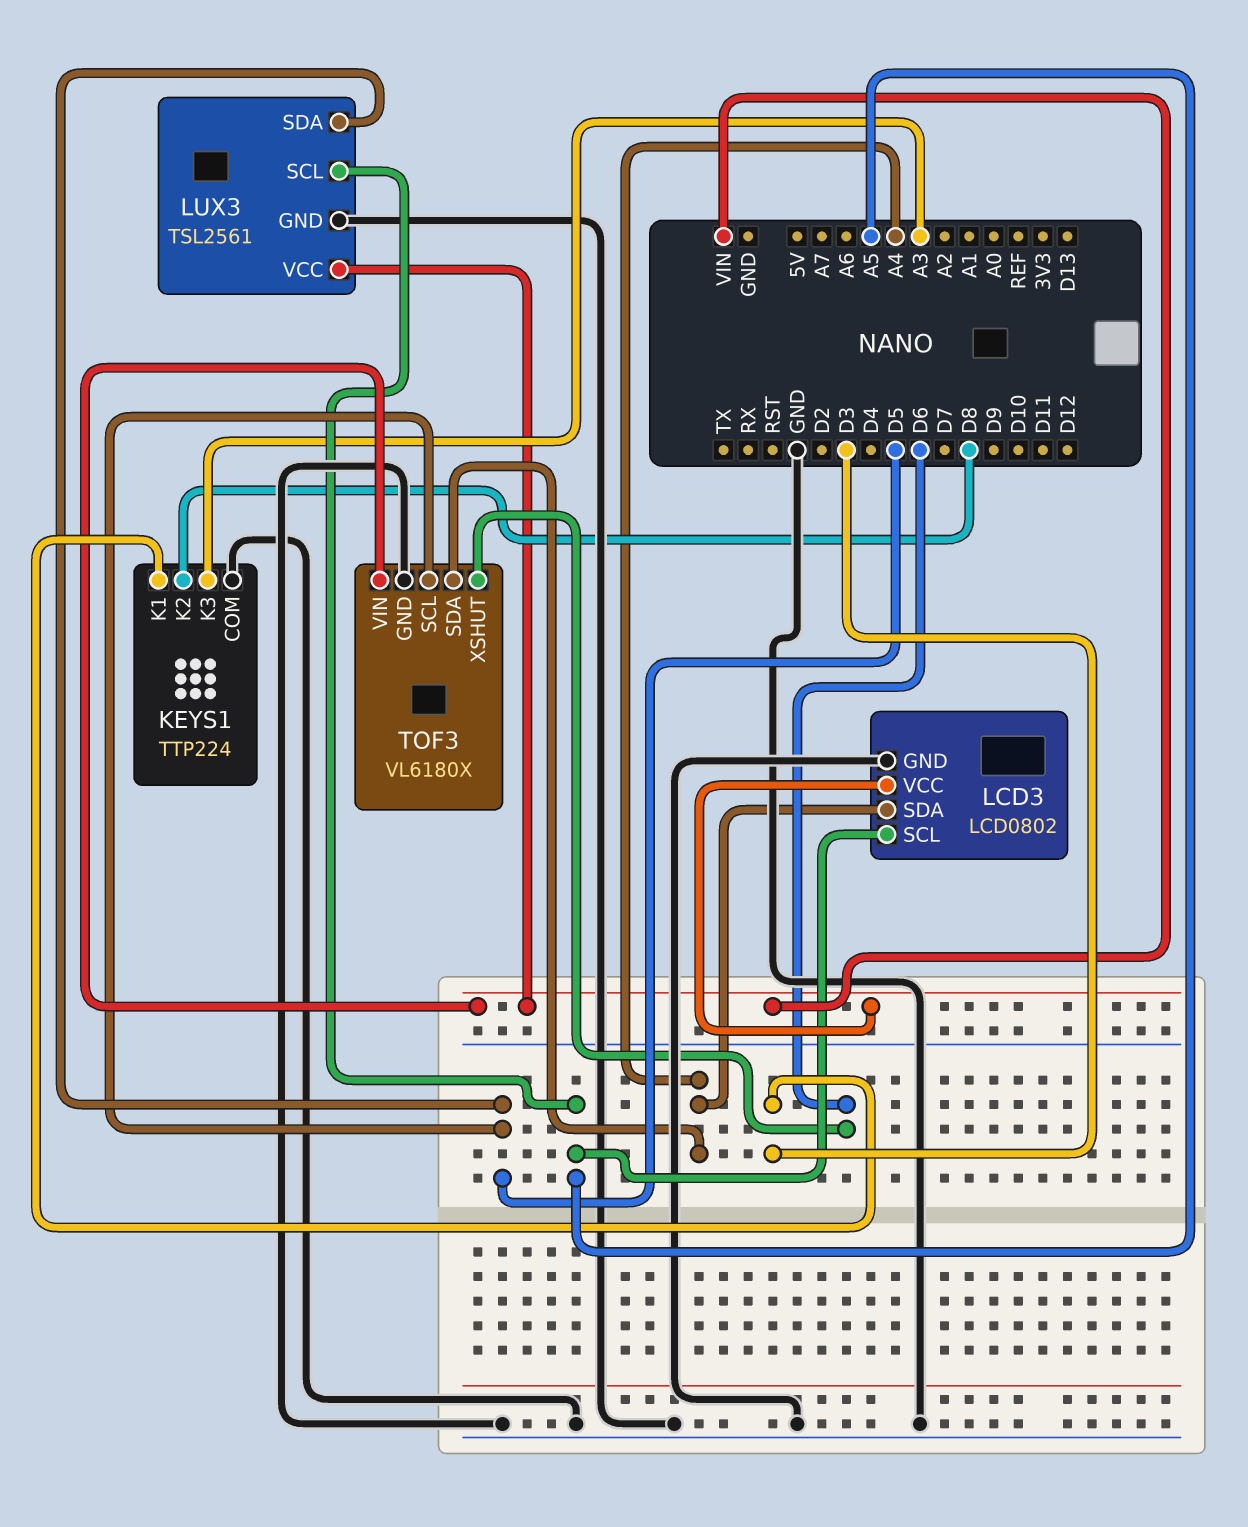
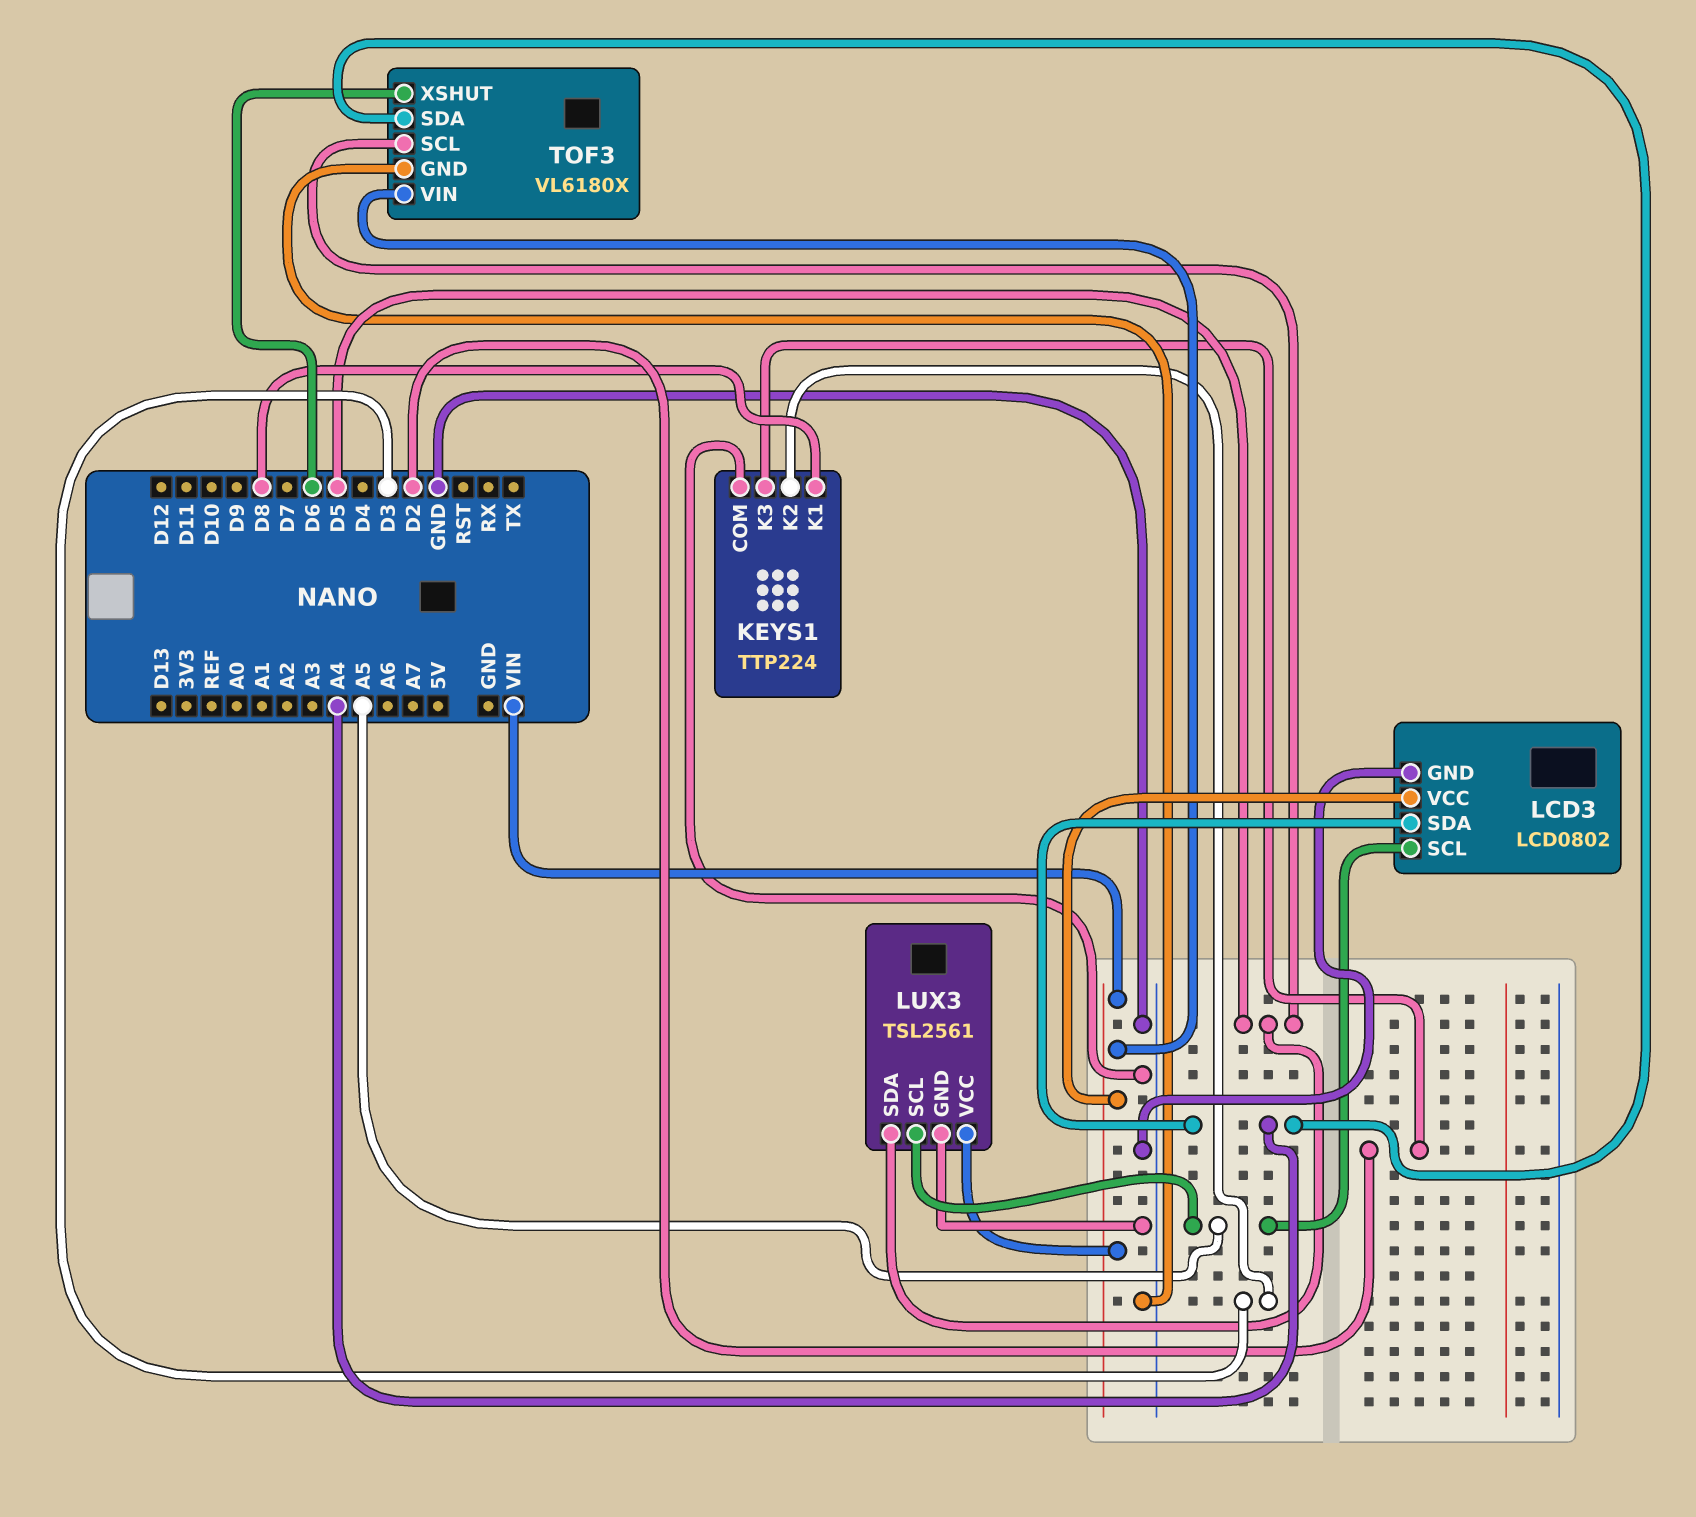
KEYS1 pin K1: D3 -> D8
KEYS1 pin K2: D8 -> D3
KEYS1 pin K3: A3 -> D2

